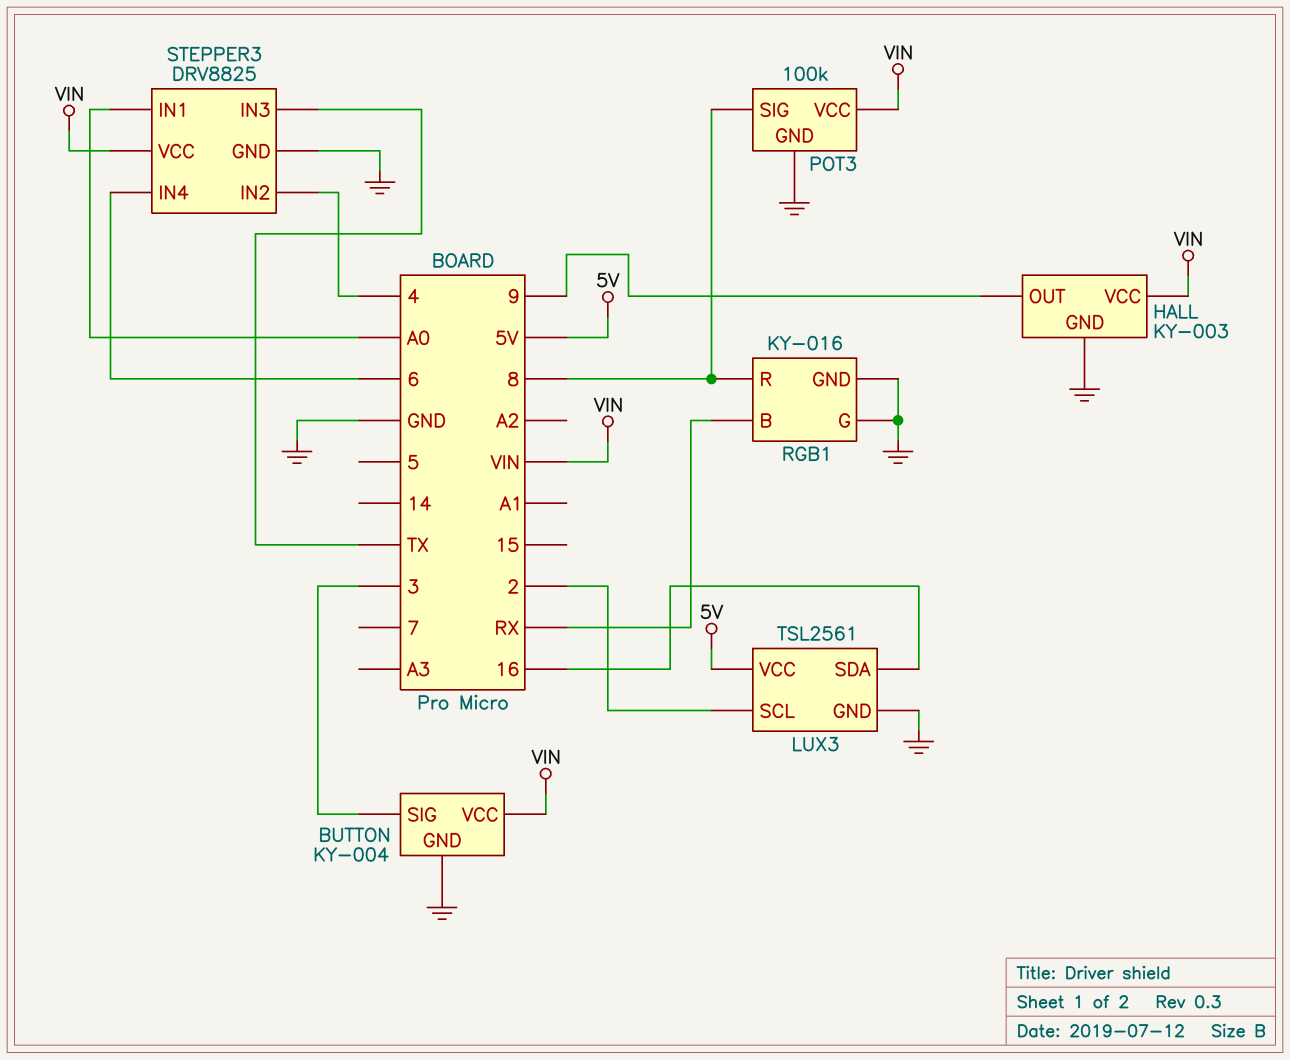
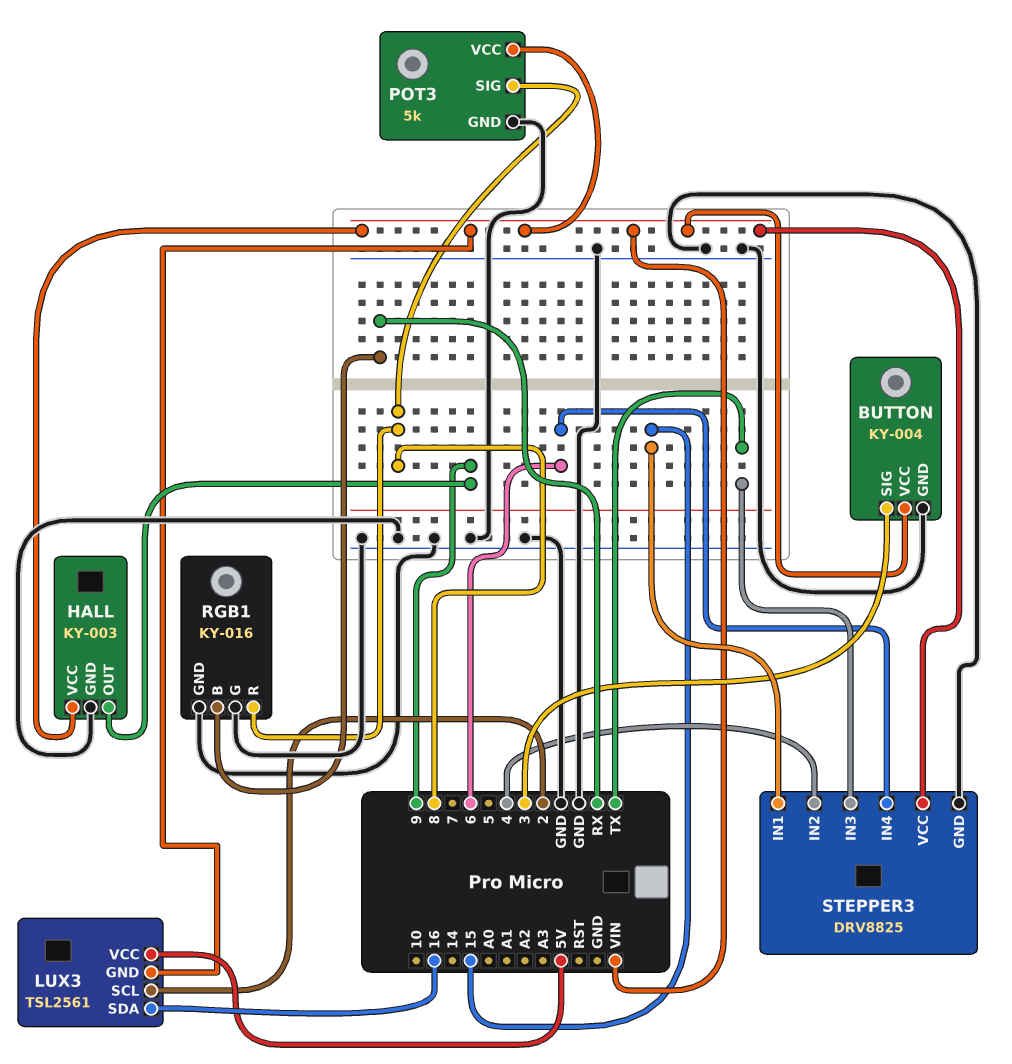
LUX3 pin GND: GND -> VIN
POT3: 100k -> 5k
STEPPER3 pin IN1: A0 -> 15

